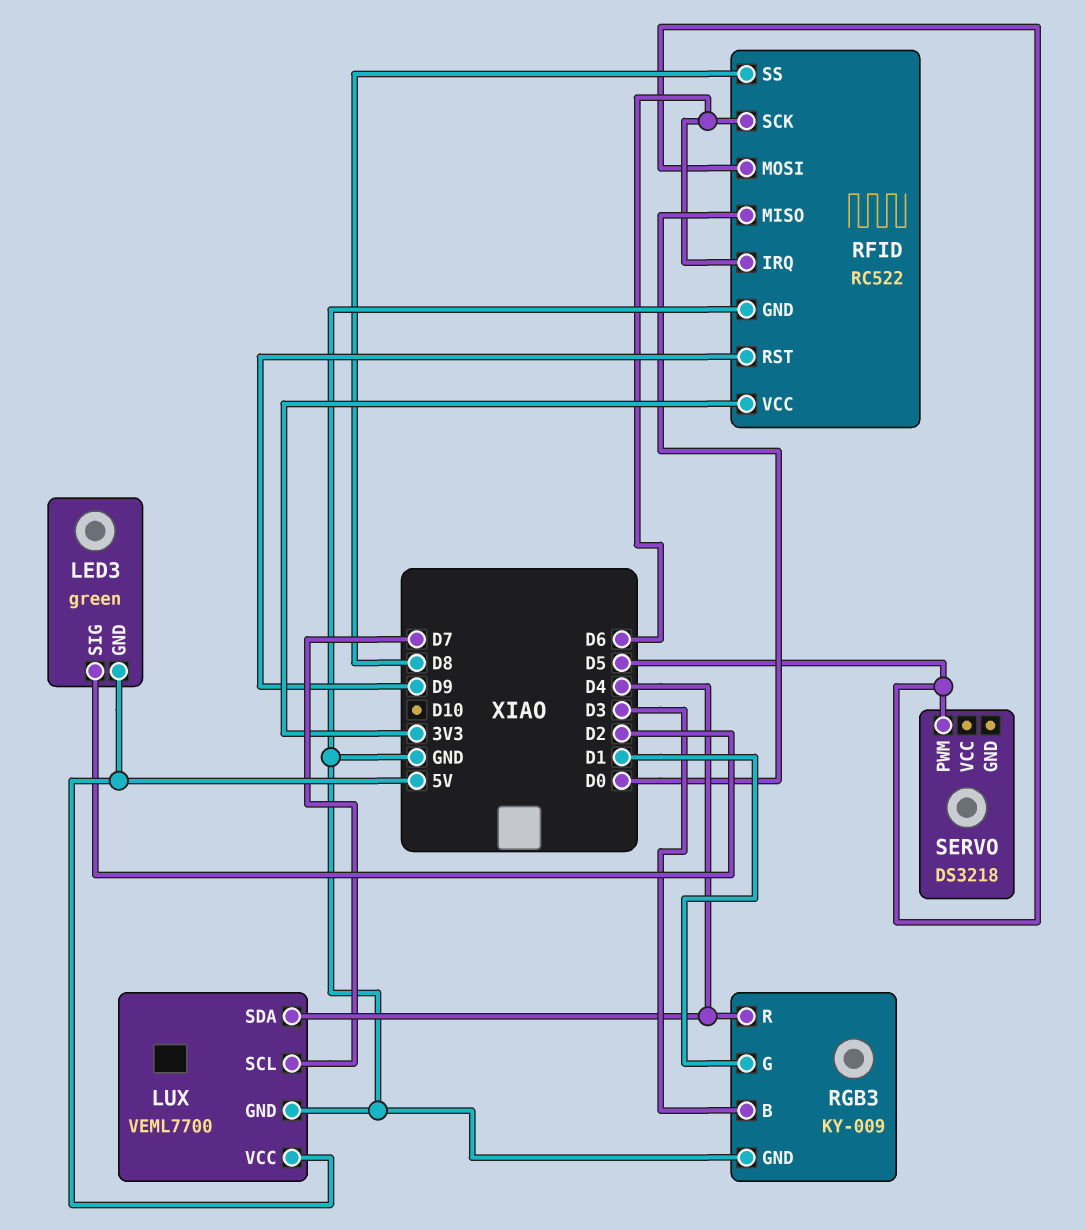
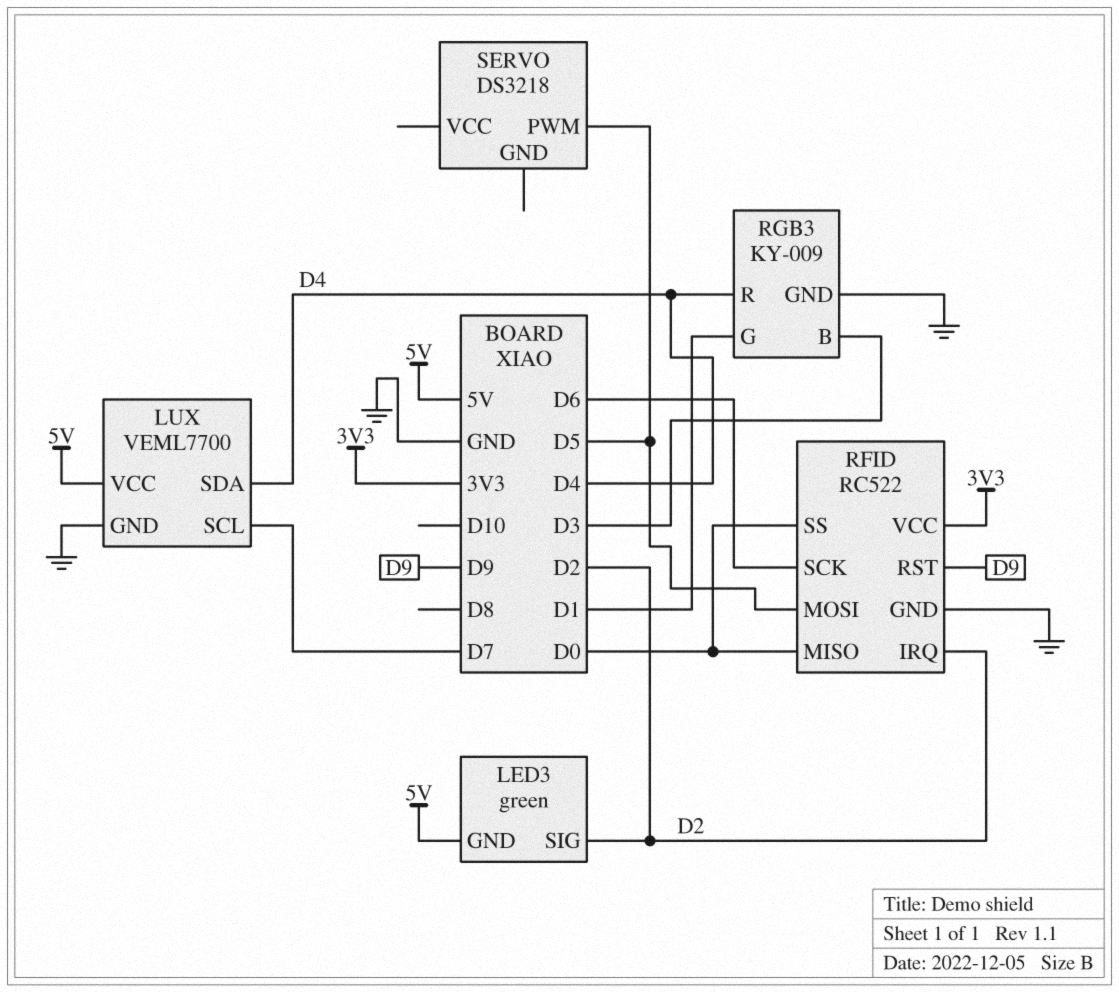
RFID pin IRQ: D6 -> D2
RFID pin SS: D8 -> D0

